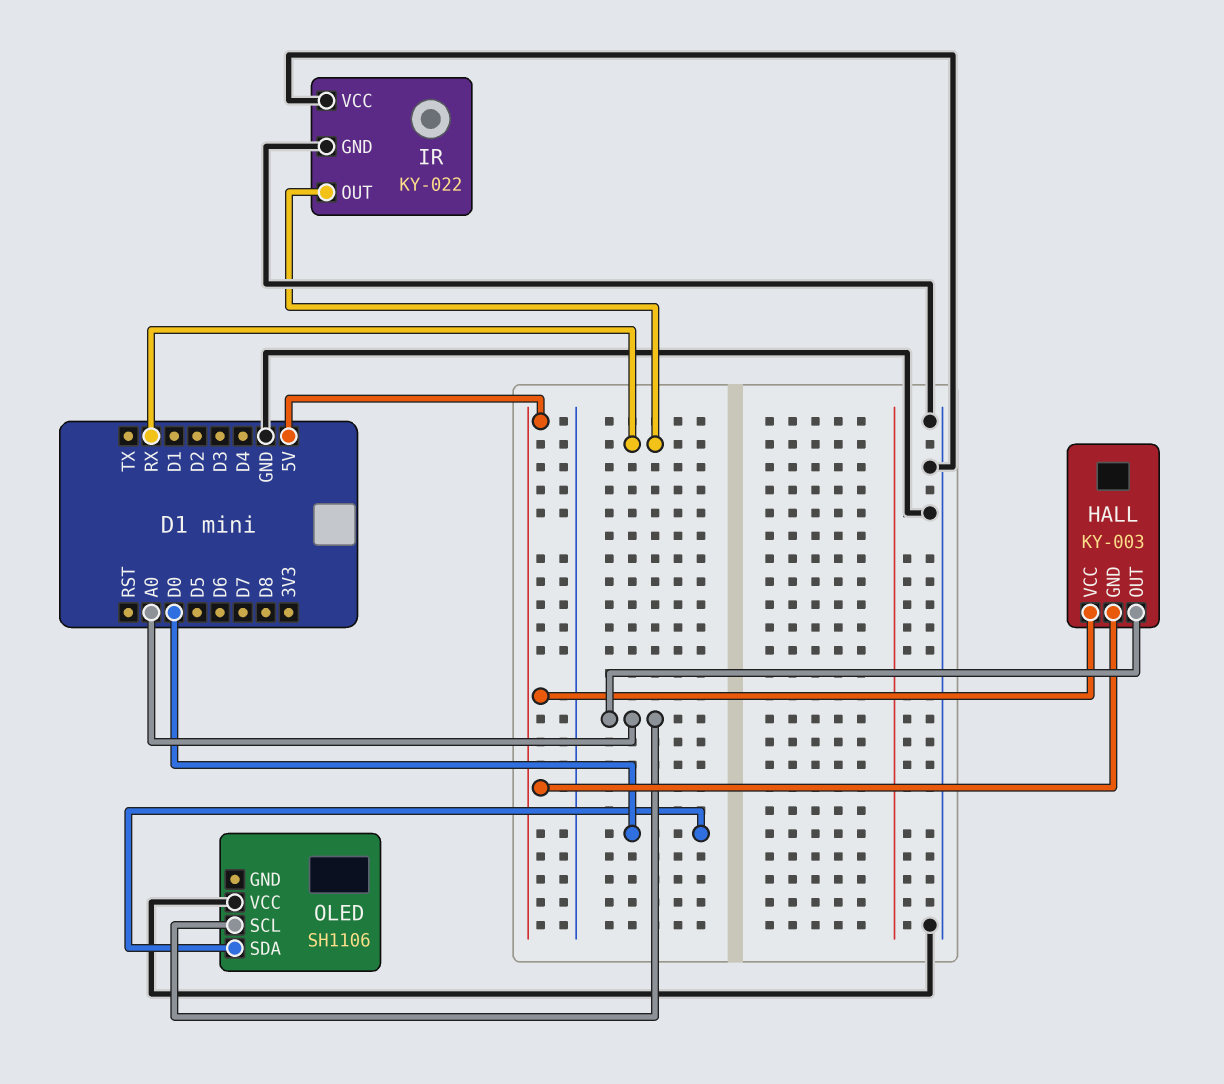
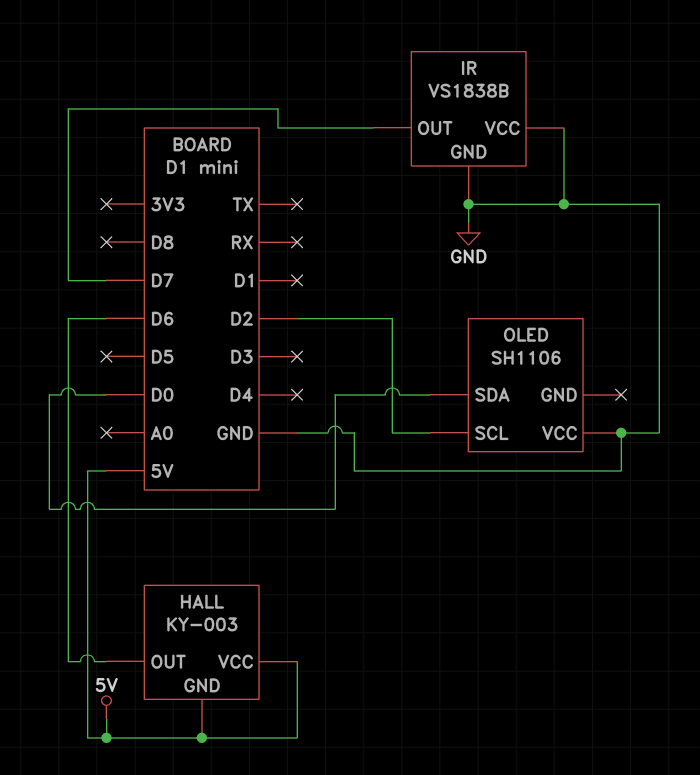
HALL pin OUT: A0 -> D6
IR: KY-022 -> VS1838B
IR pin OUT: RX -> D7
OLED pin SCL: A0 -> D2

